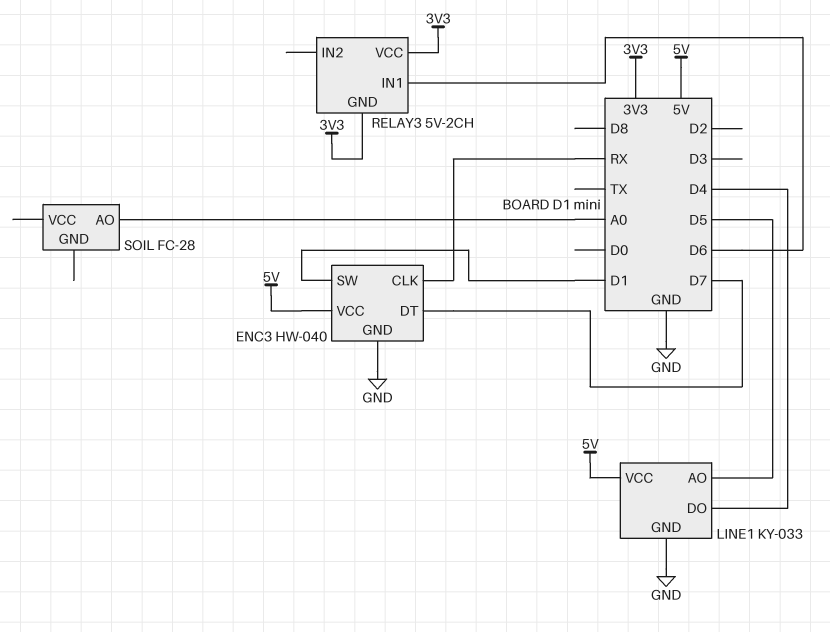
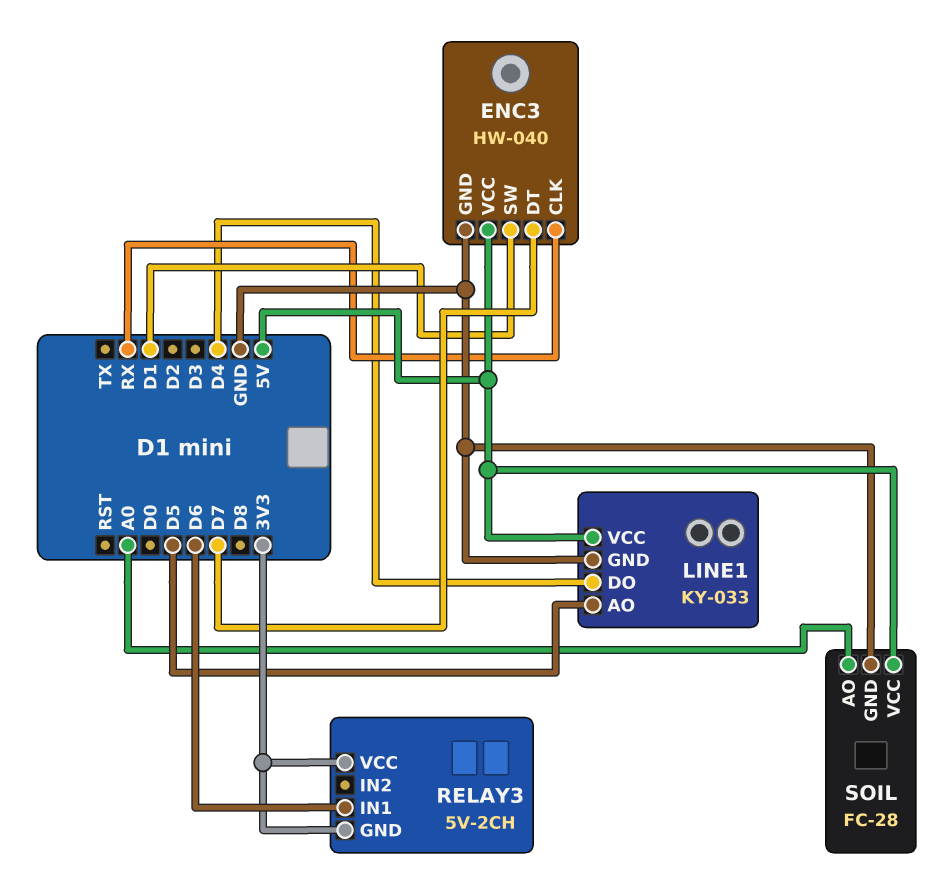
SOIL pin GND: none -> GND
SOIL pin VCC: none -> 5V

